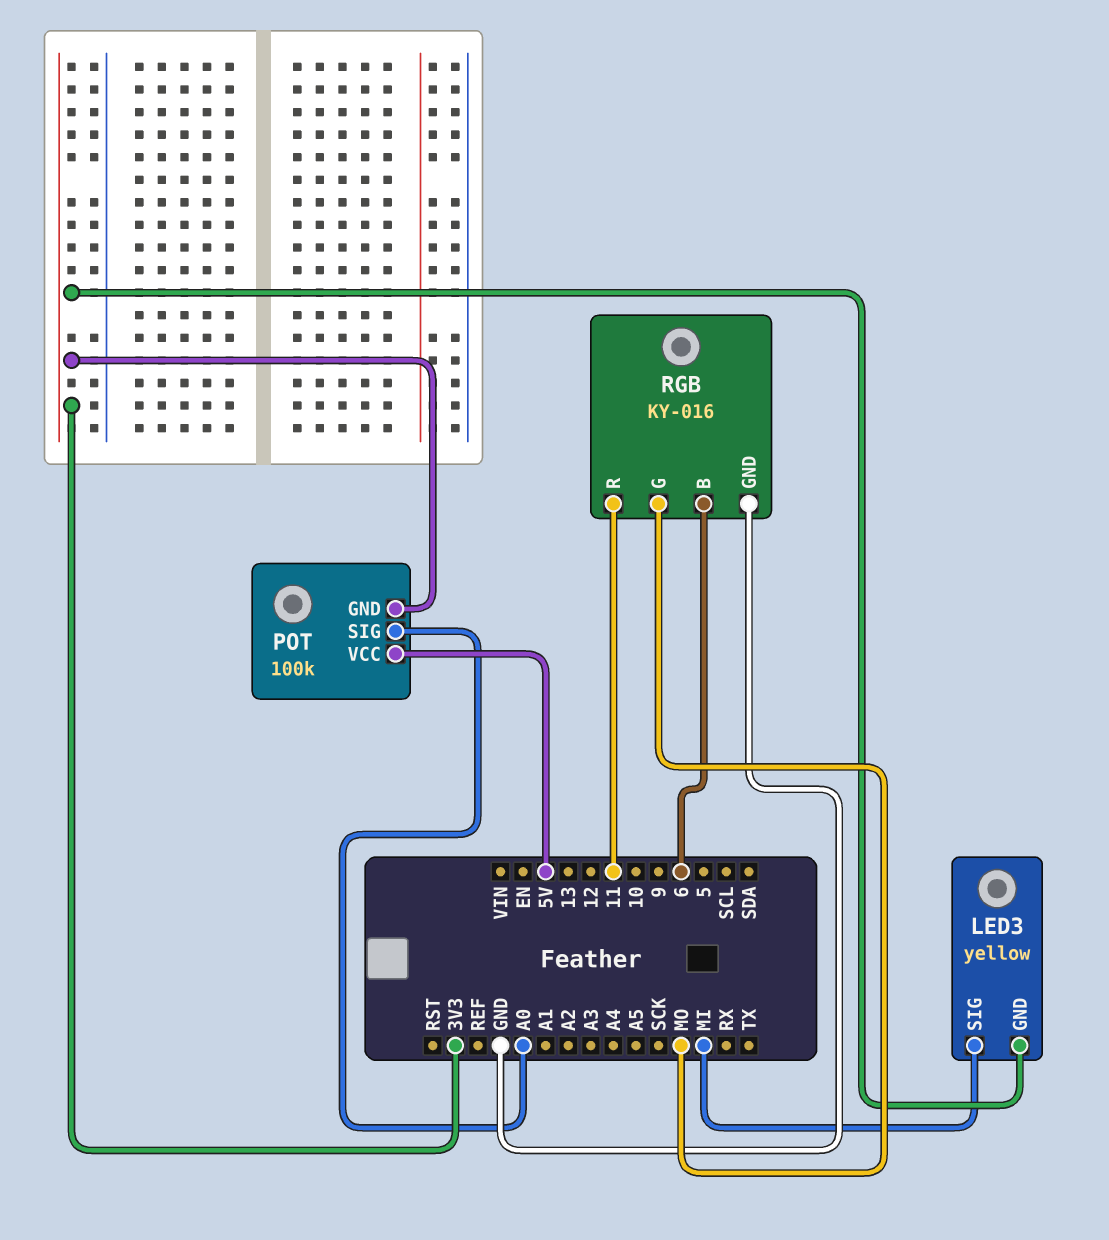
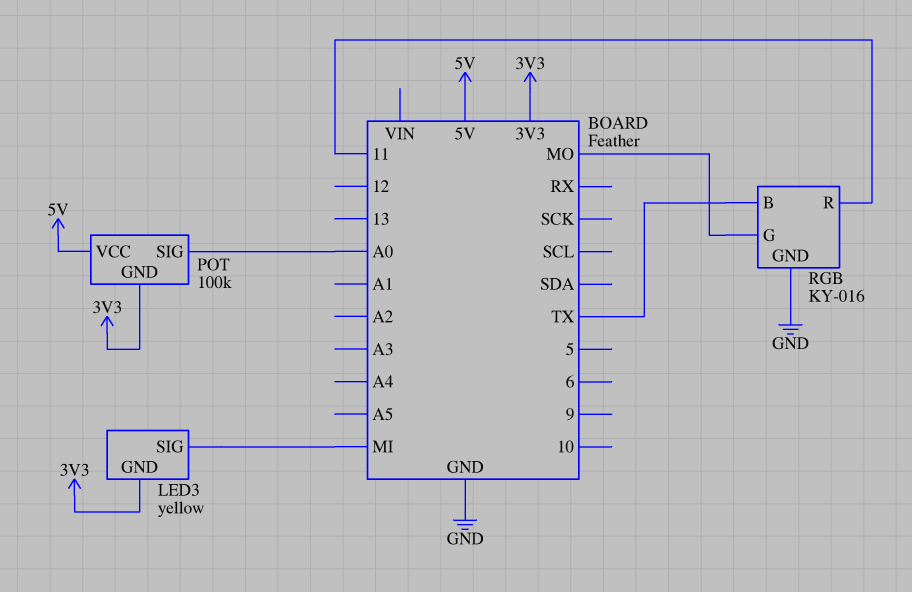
RGB pin B: 6 -> TX

